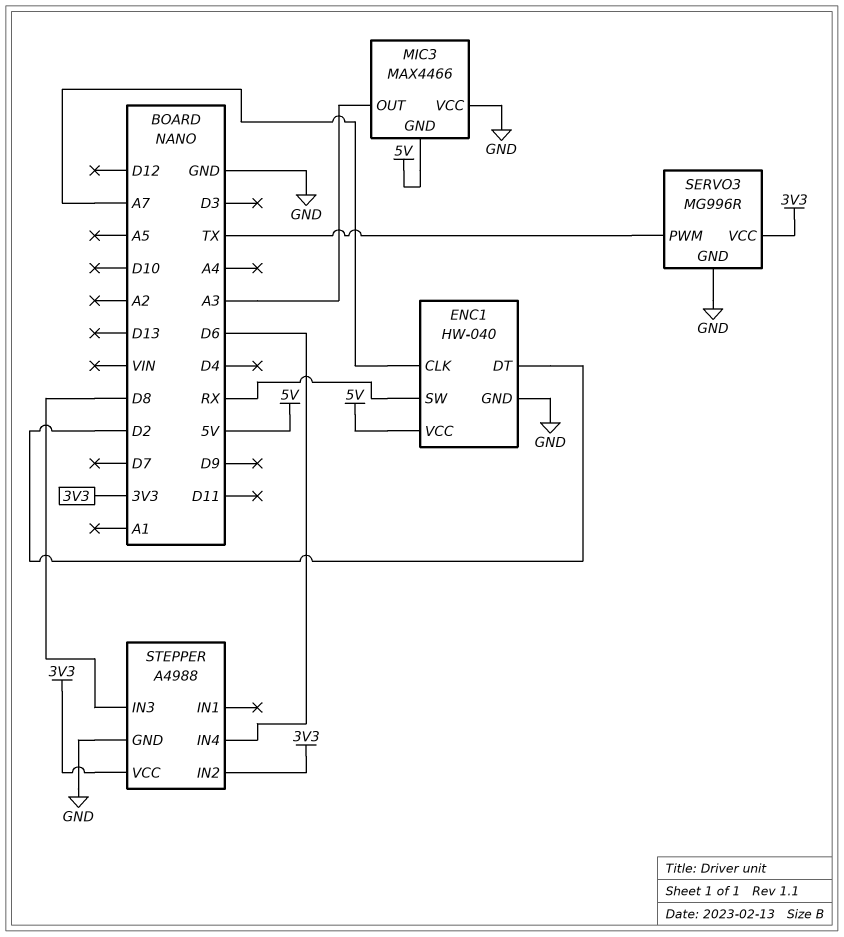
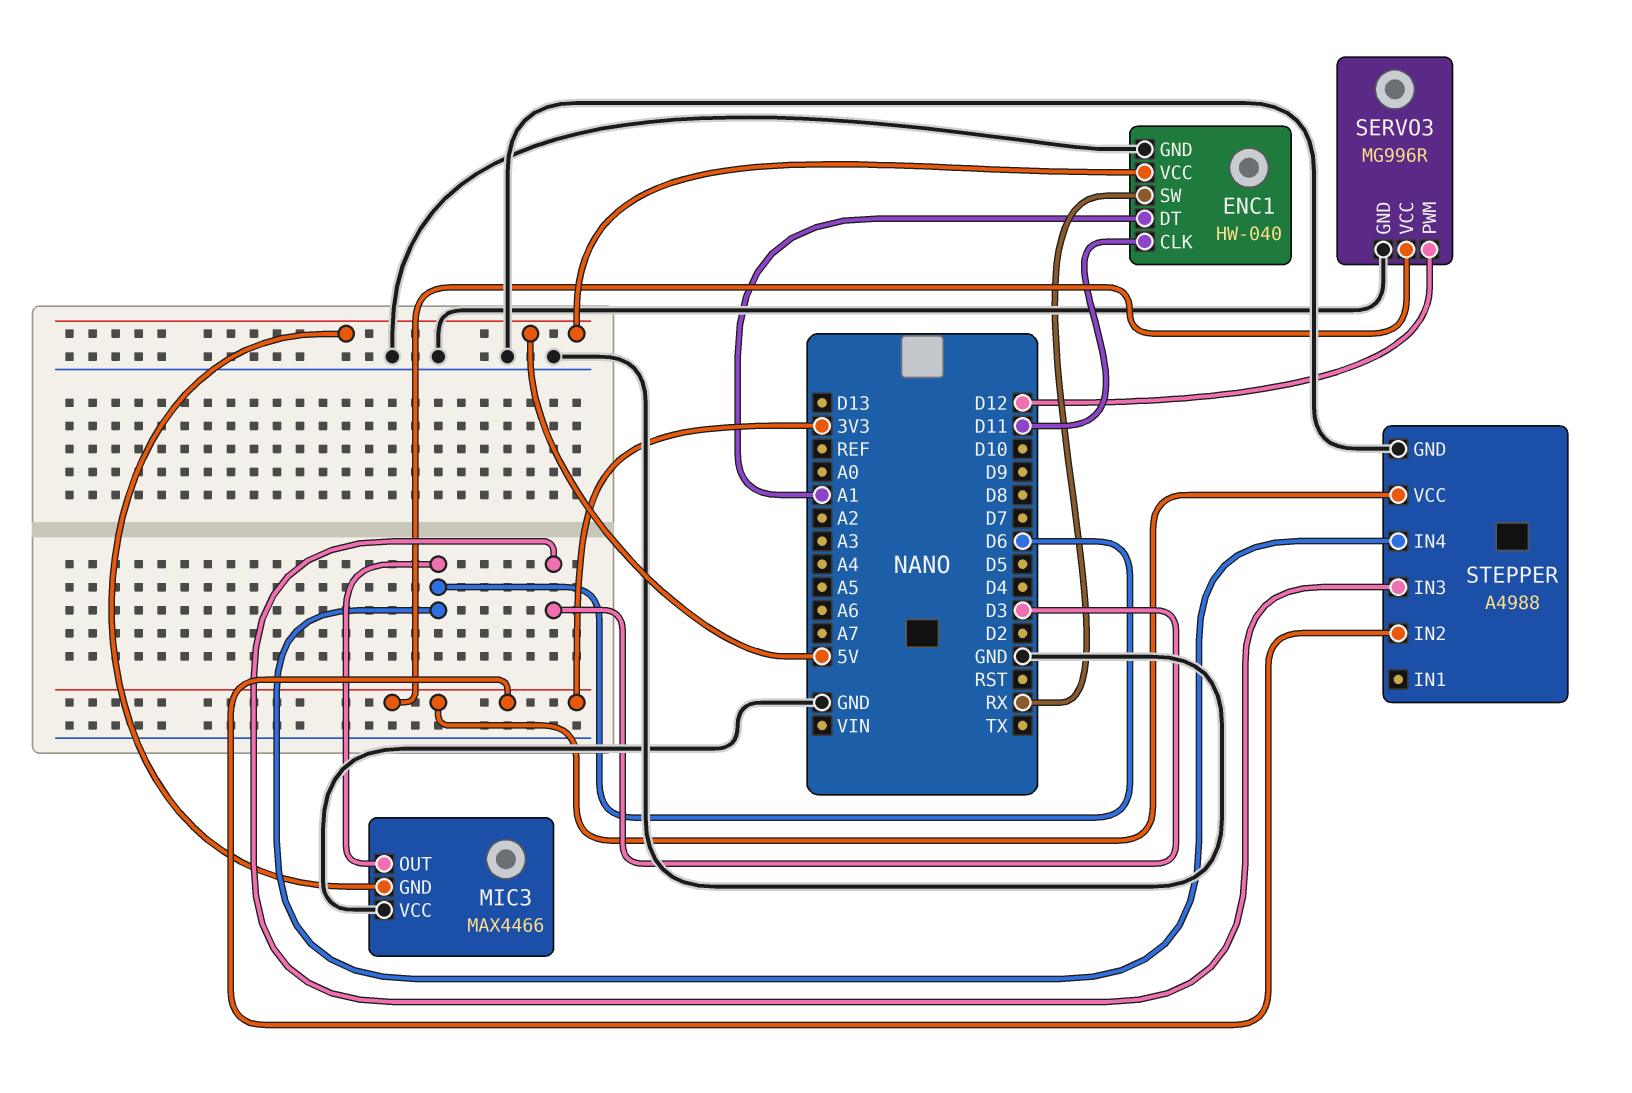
ENC1 pin CLK: A7 -> D11
ENC1 pin DT: D2 -> A1
MIC3 pin OUT: A3 -> D6
SERVO3 pin PWM: TX -> D12
STEPPER pin IN3: D8 -> D3

